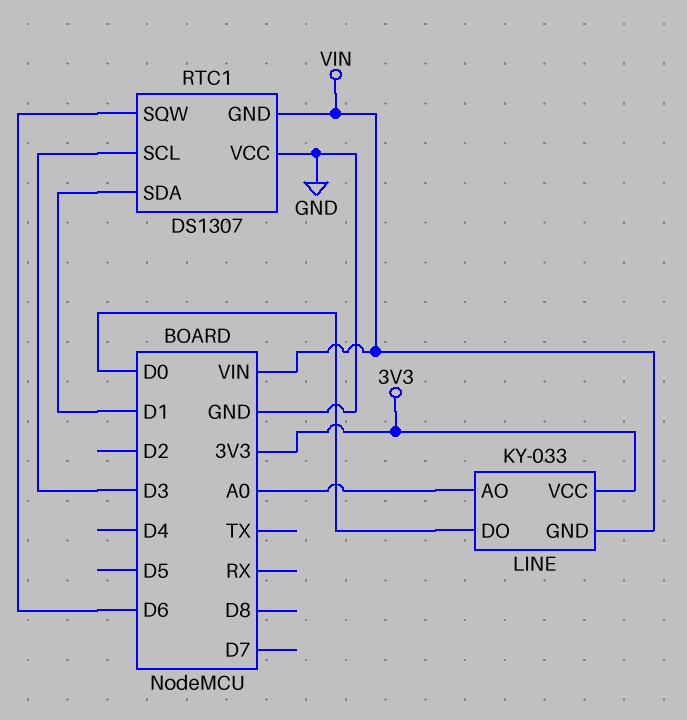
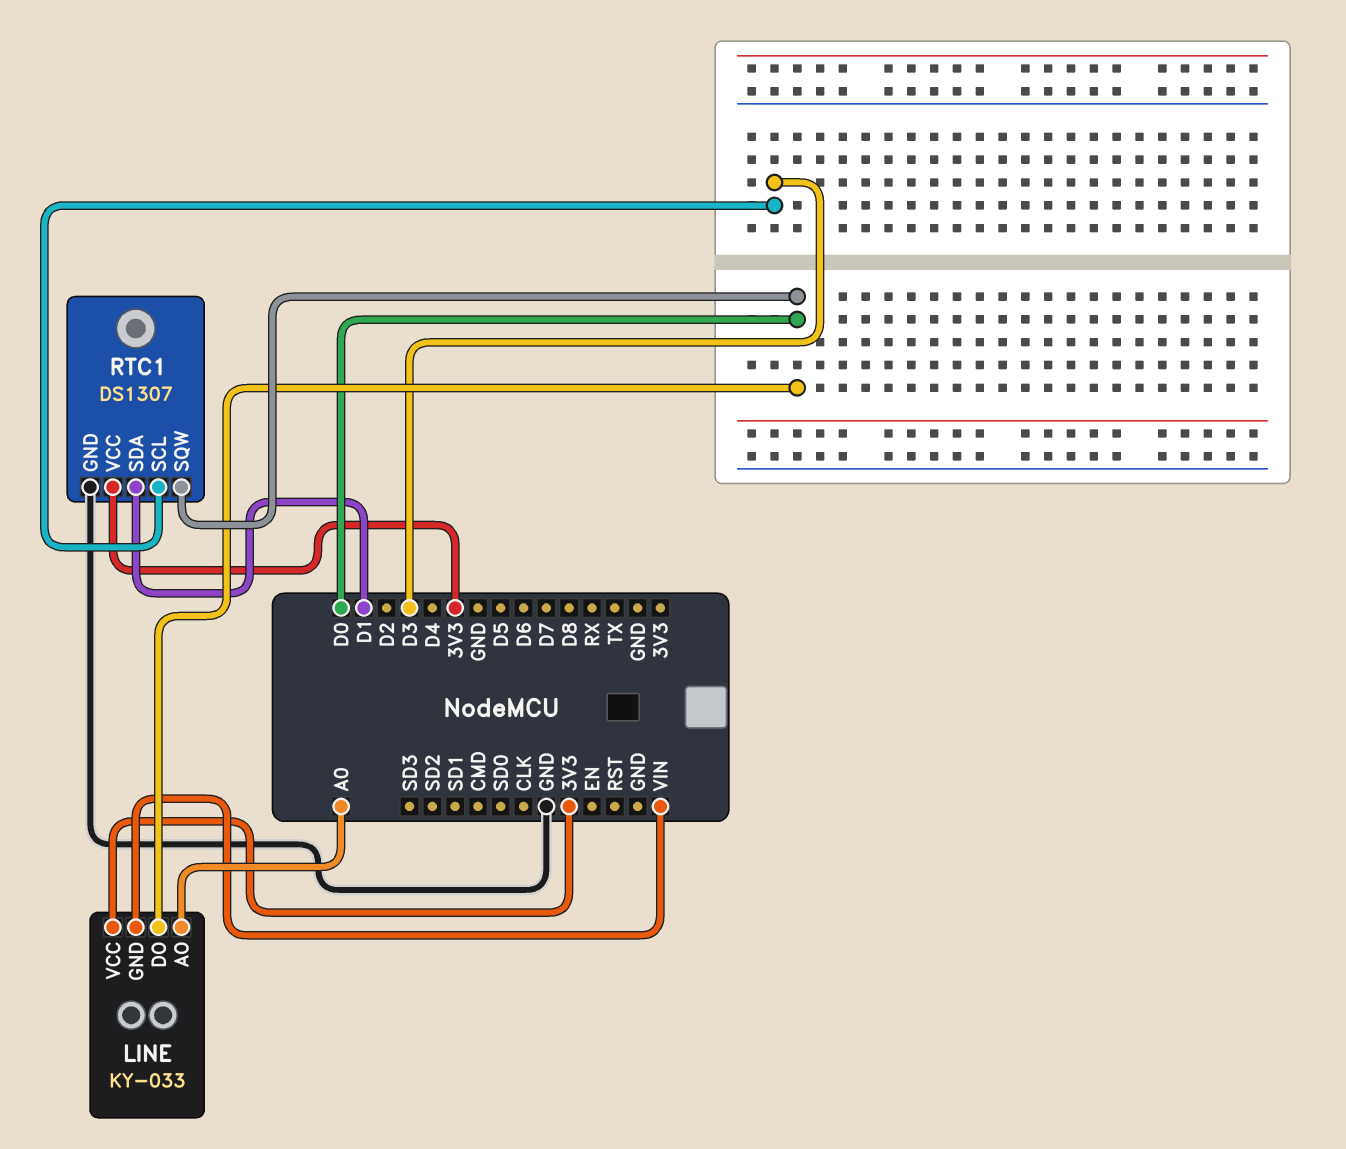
RTC1 pin GND: VIN -> GND
RTC1 pin SQW: D6 -> D0
RTC1 pin VCC: GND -> 3V3

